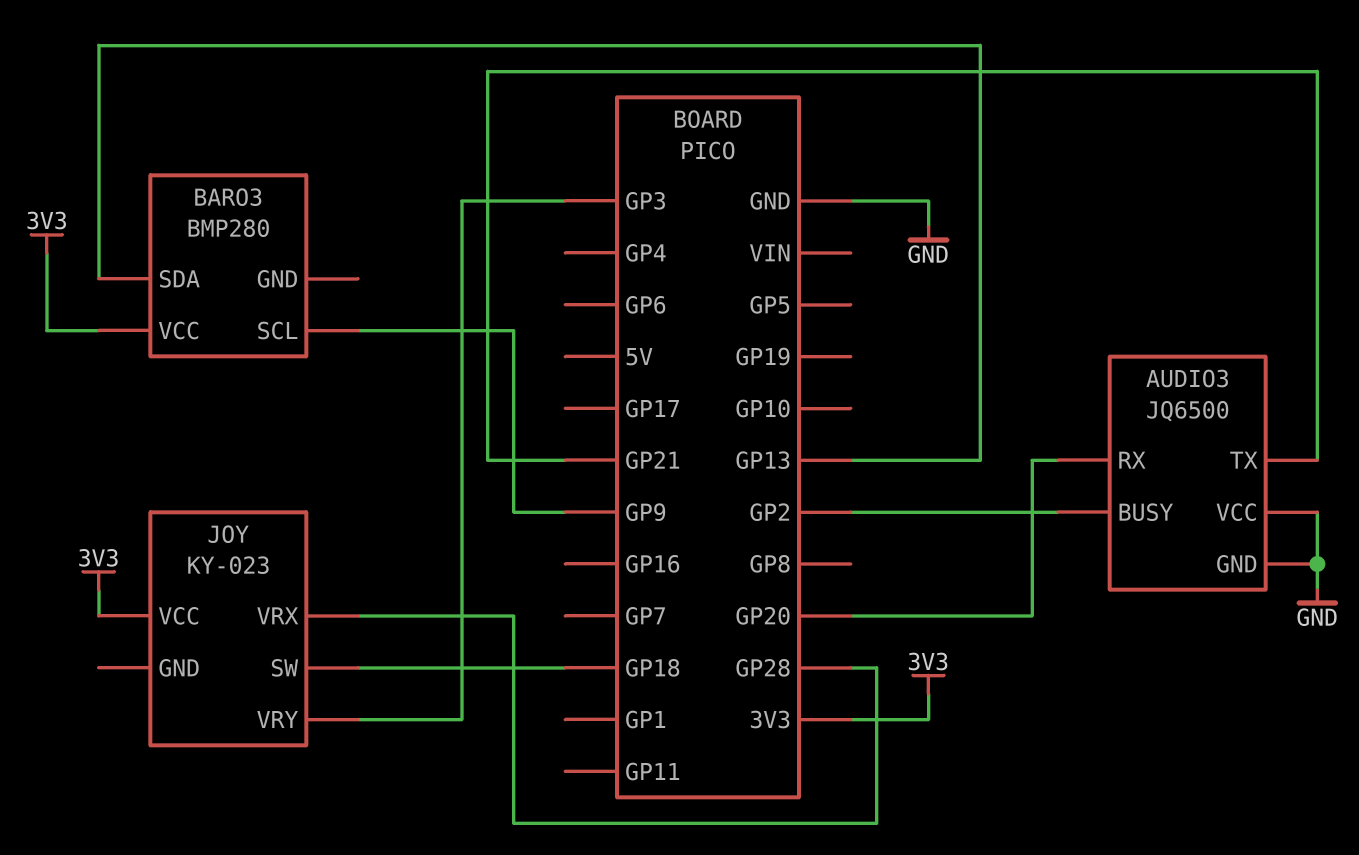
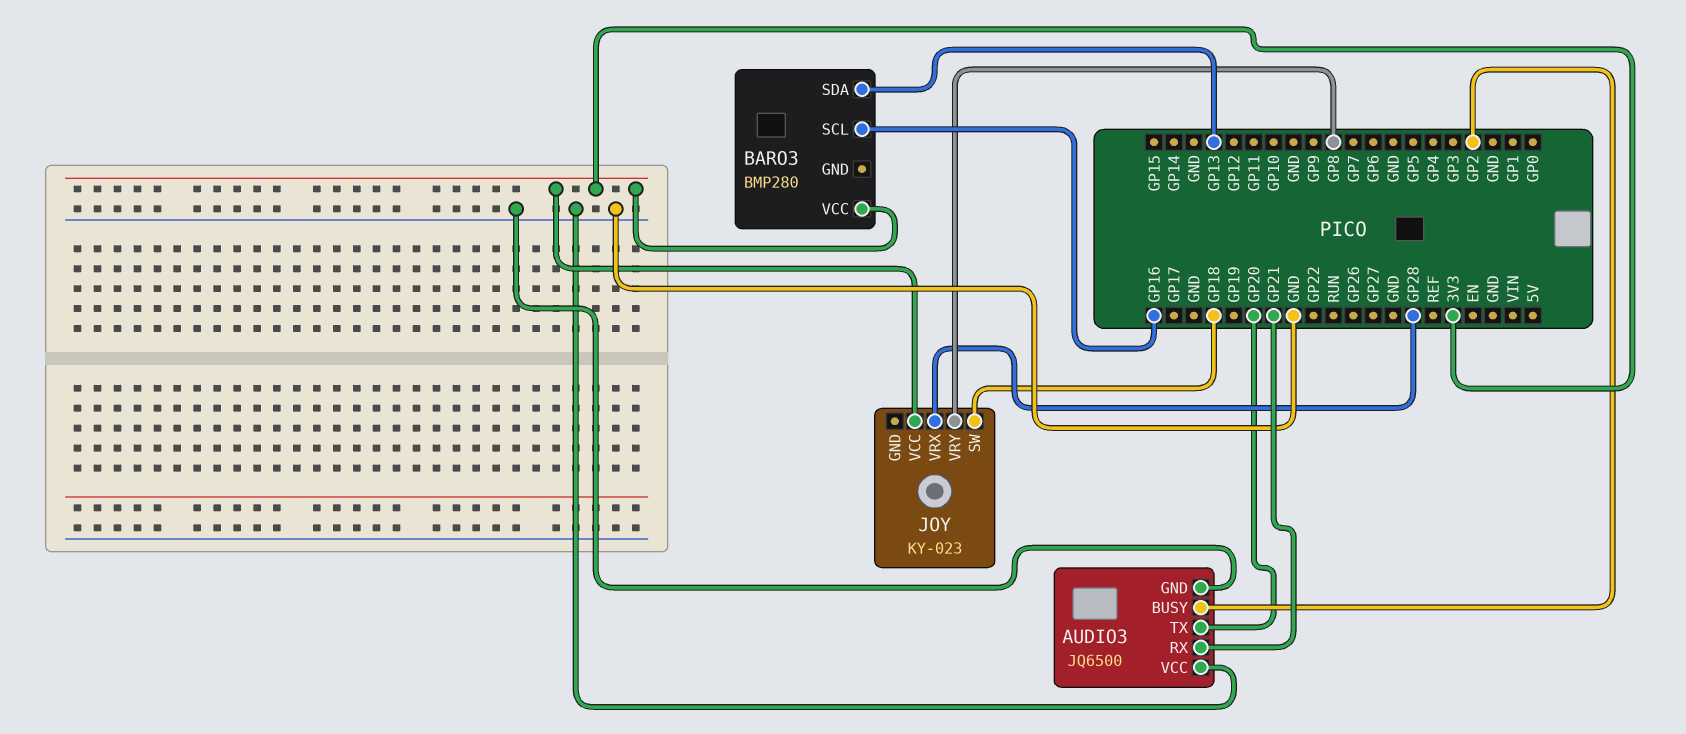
AUDIO3 pin RX: GP20 -> GP21
AUDIO3 pin TX: GP21 -> GP20
BARO3 pin SCL: GP9 -> GP16
JOY pin VRY: GP3 -> GP8

